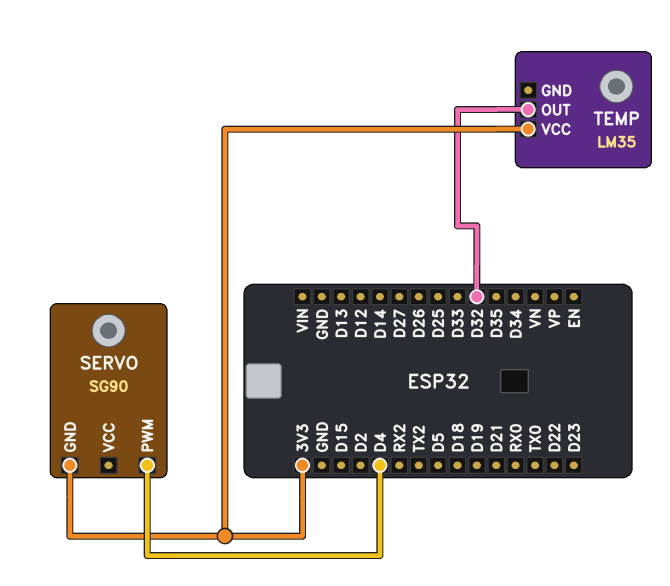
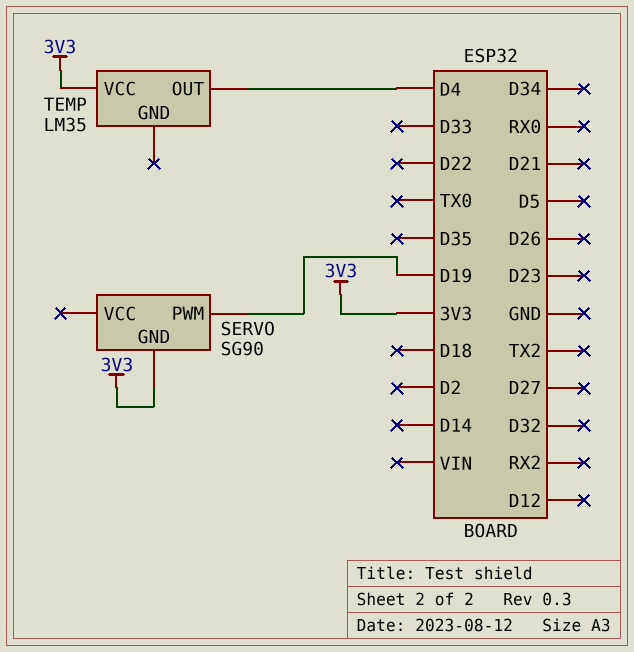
SERVO pin PWM: D4 -> D19
TEMP pin OUT: D32 -> D4

